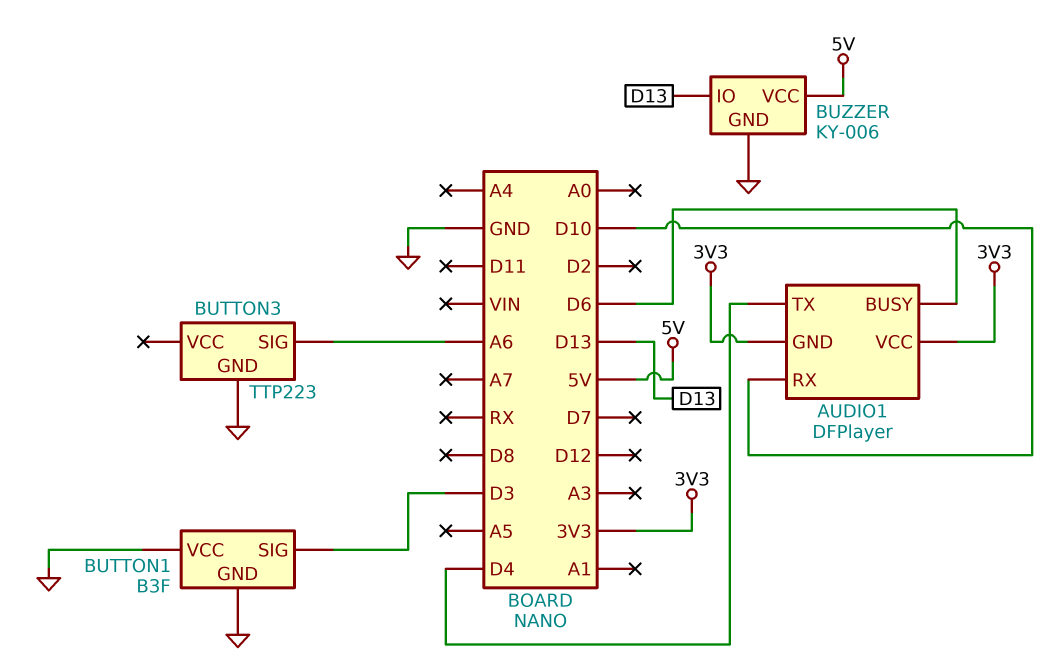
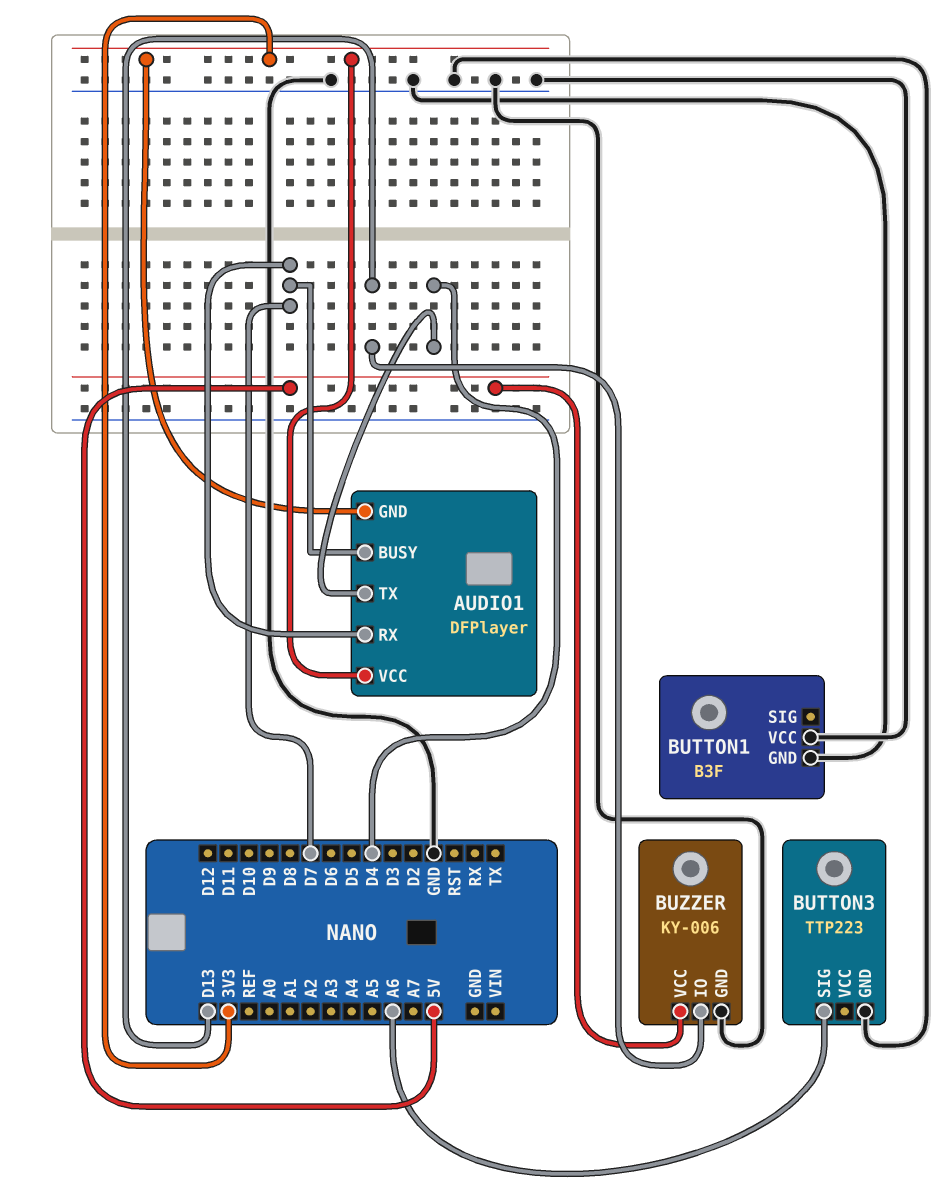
AUDIO1 pin BUSY: D6 -> D7
AUDIO1 pin RX: D10 -> D7
BUTTON1 pin SIG: D3 -> none

